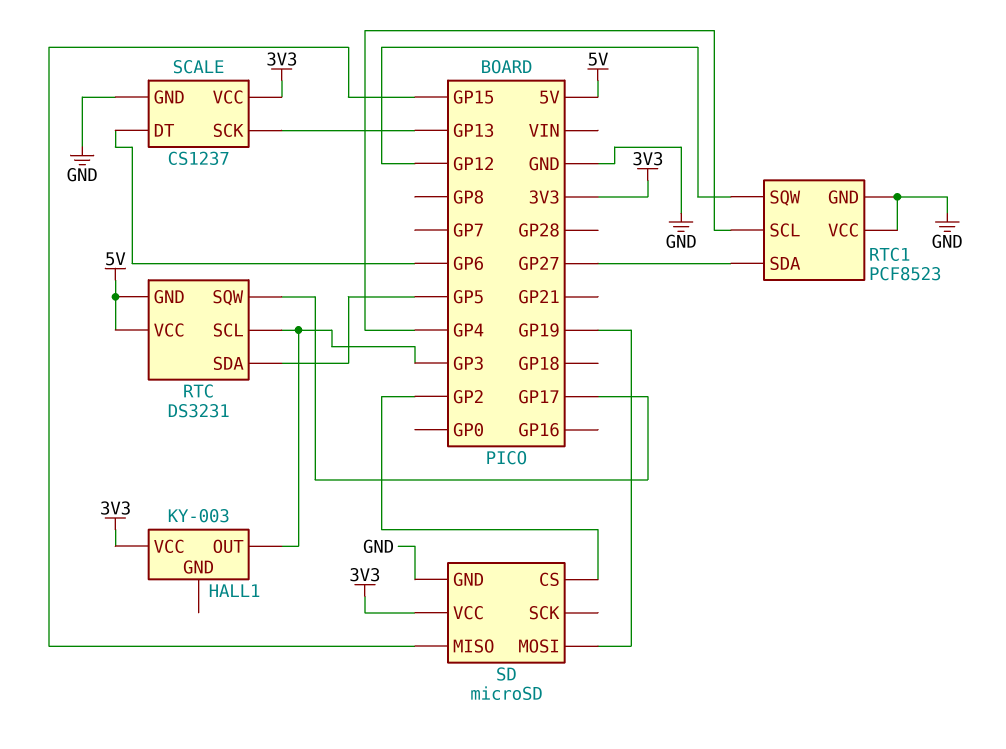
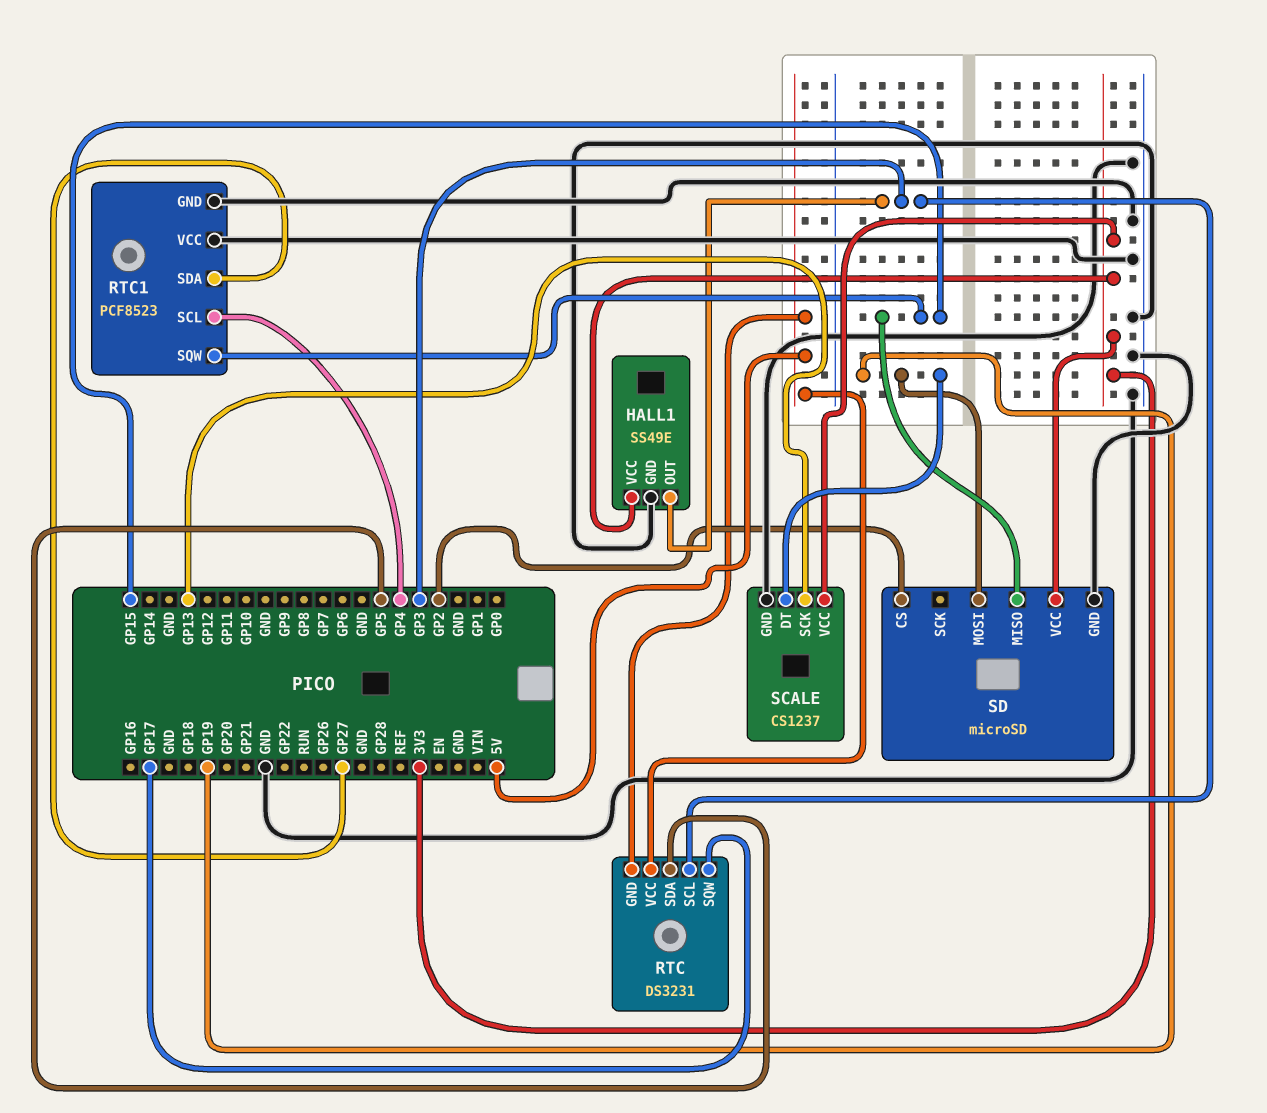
HALL1: KY-003 -> SS49E
HALL1 pin GND: none -> GND
RTC1 pin SQW: GP12 -> GP15
SCALE pin DT: GP6 -> GP19

